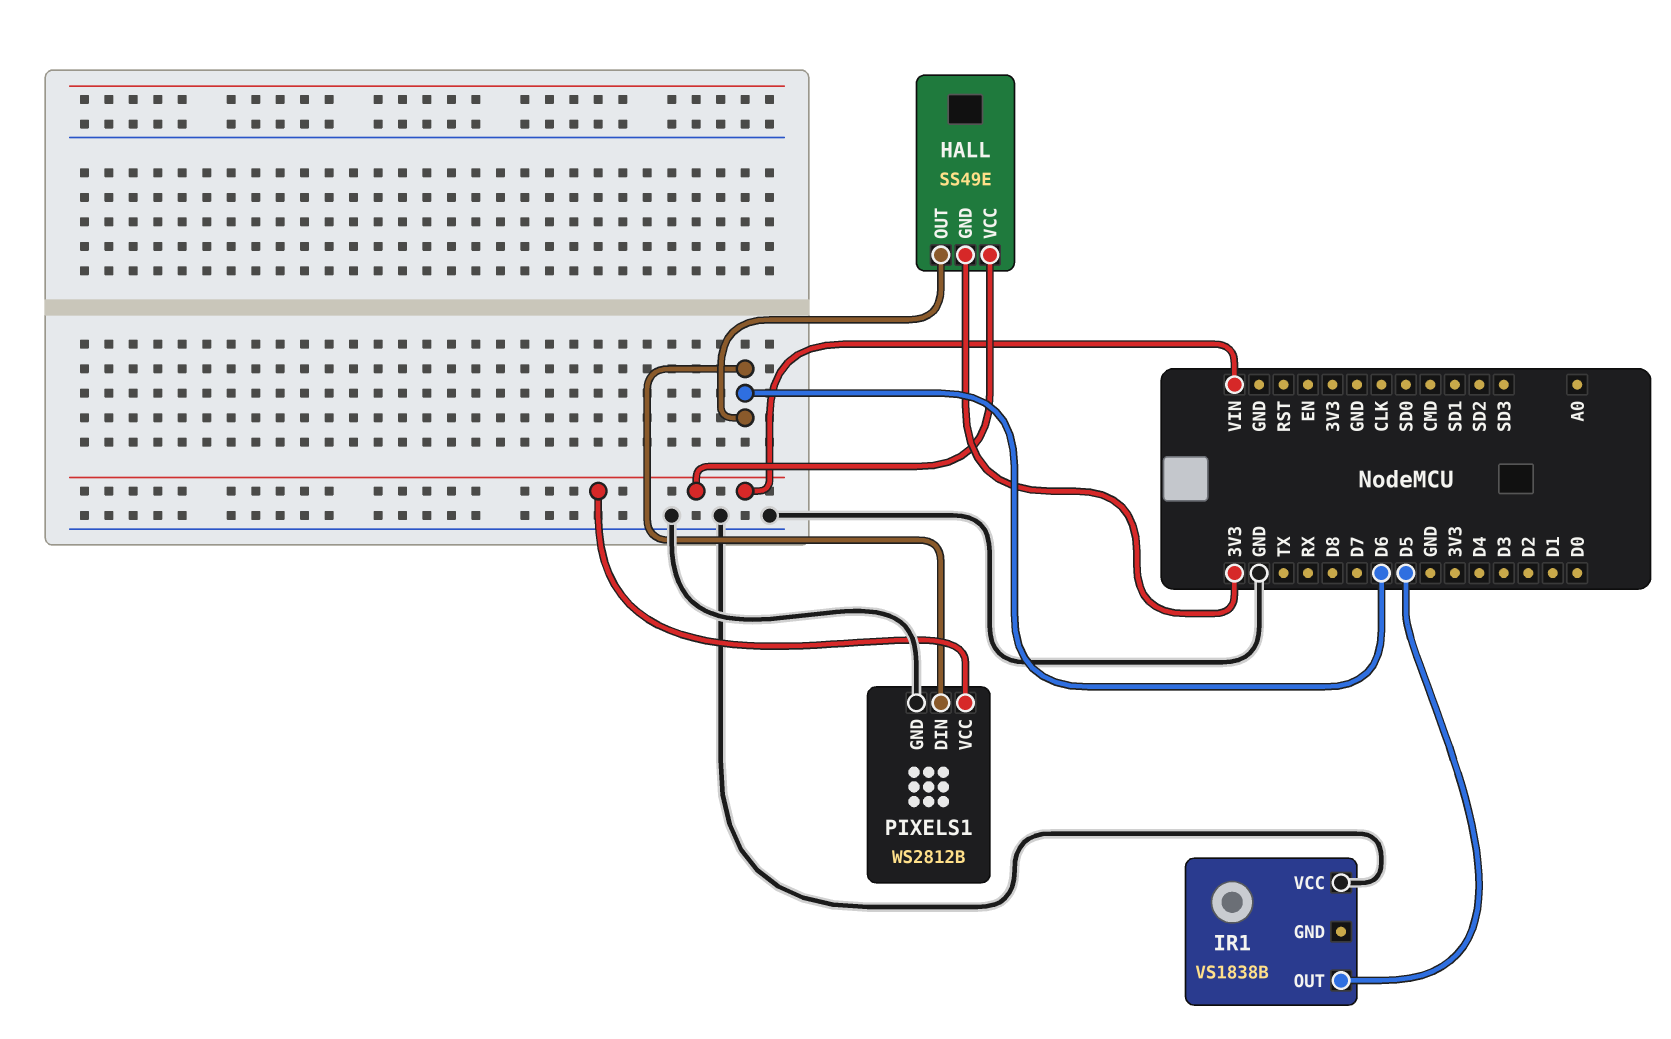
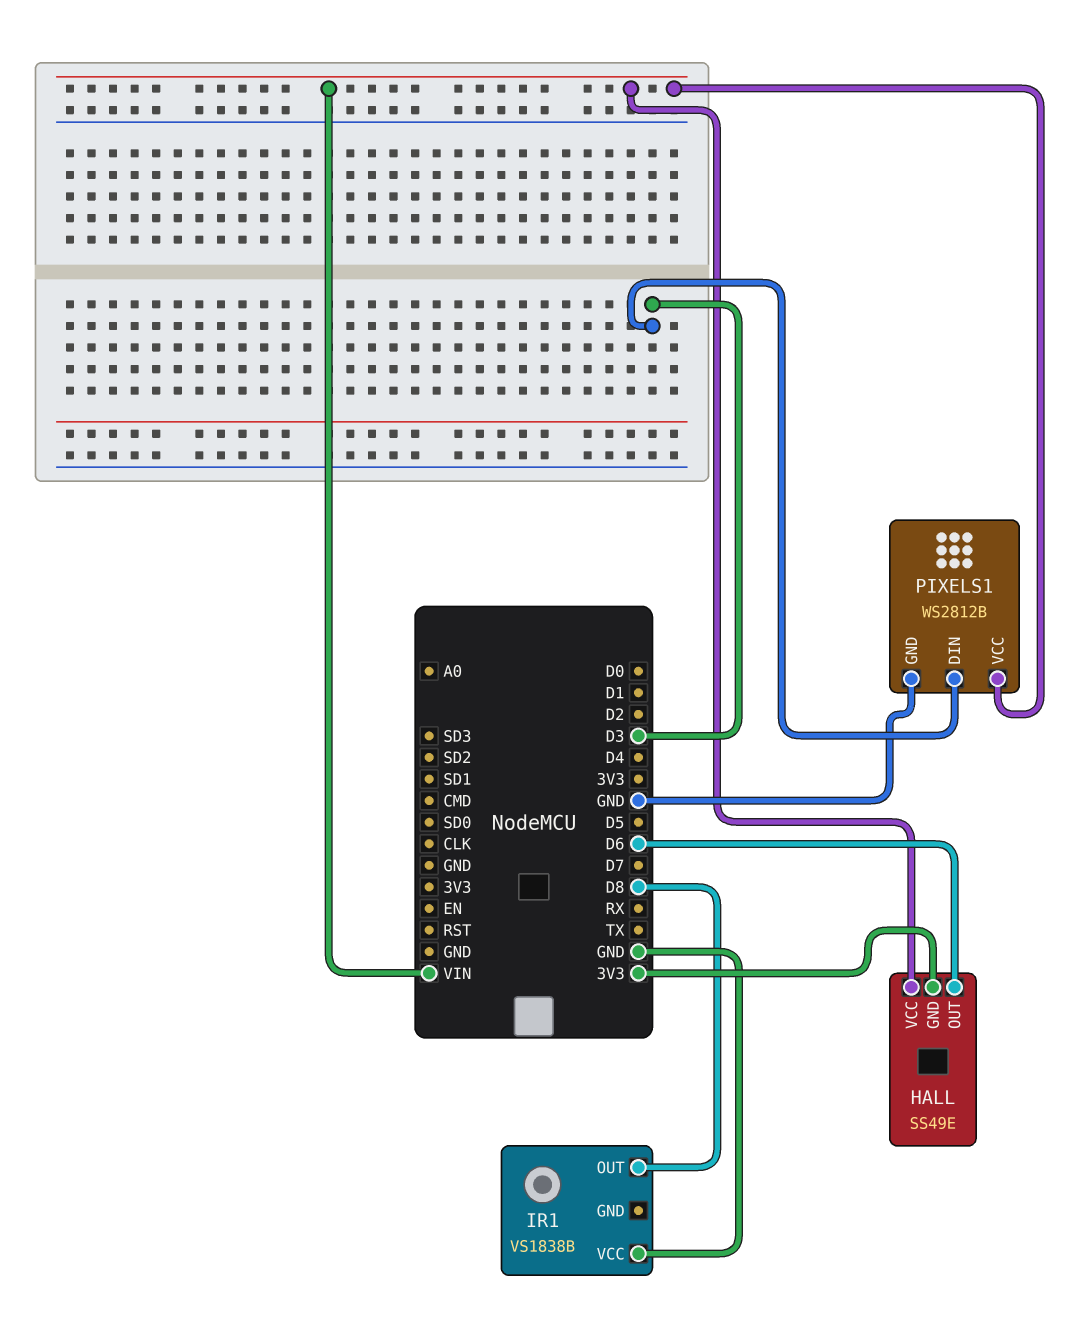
IR1 pin OUT: D5 -> D8
PIXELS1 pin DIN: D6 -> D3

